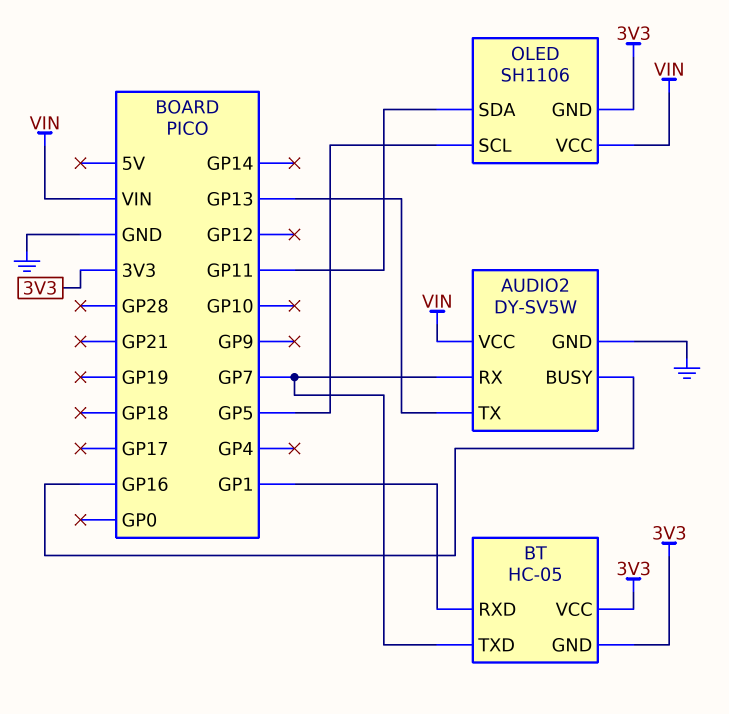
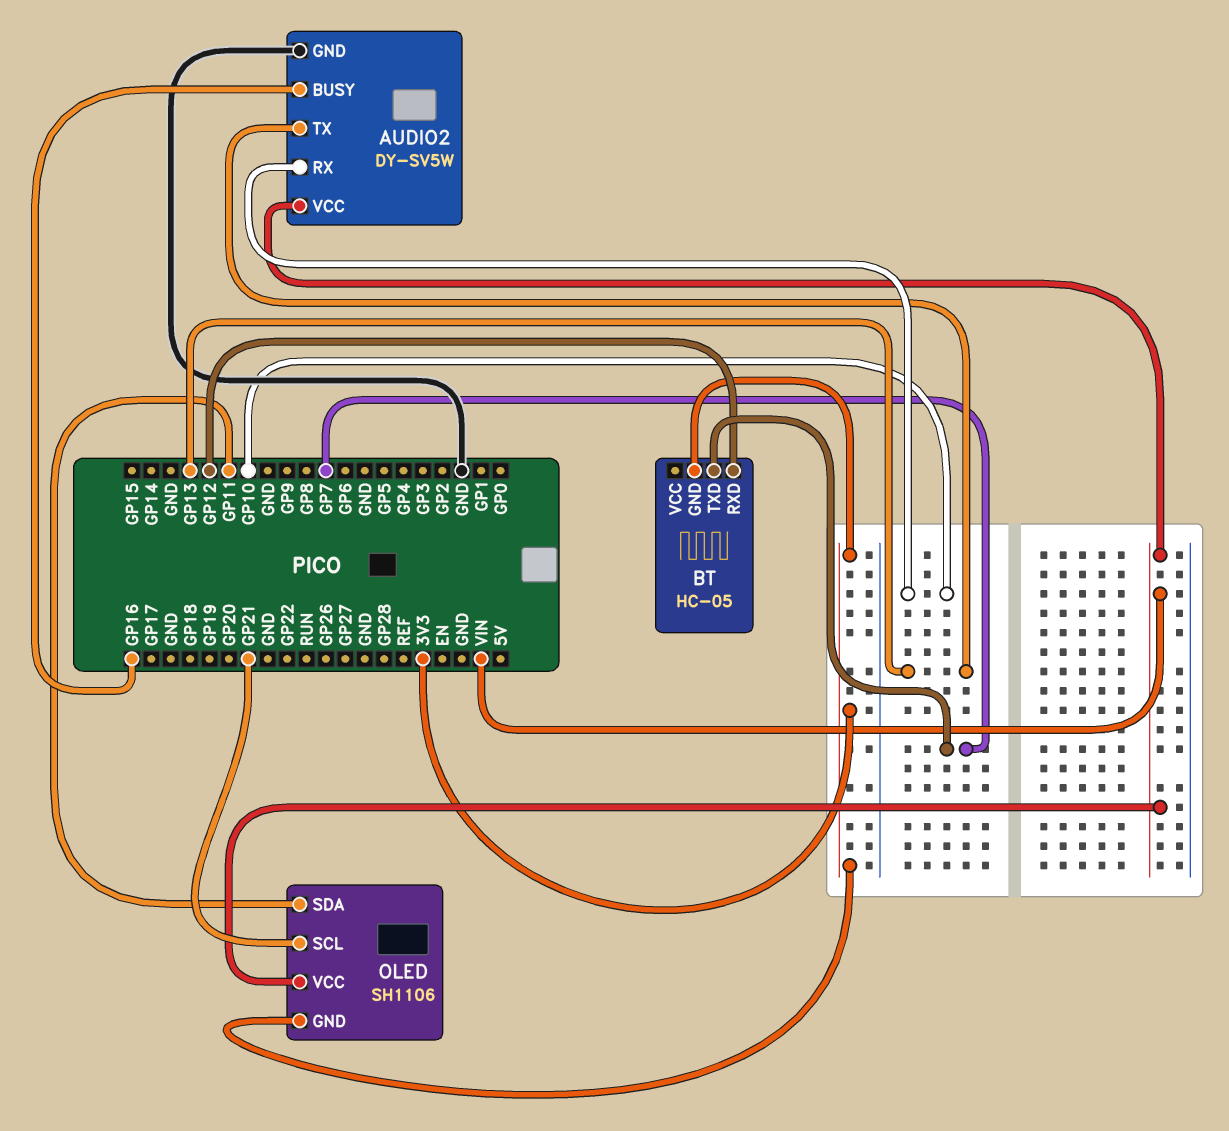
AUDIO2 pin RX: GP7 -> GP10
BT pin RXD: GP1 -> GP12
BT pin VCC: 3V3 -> none
OLED pin SCL: GP5 -> GP21

